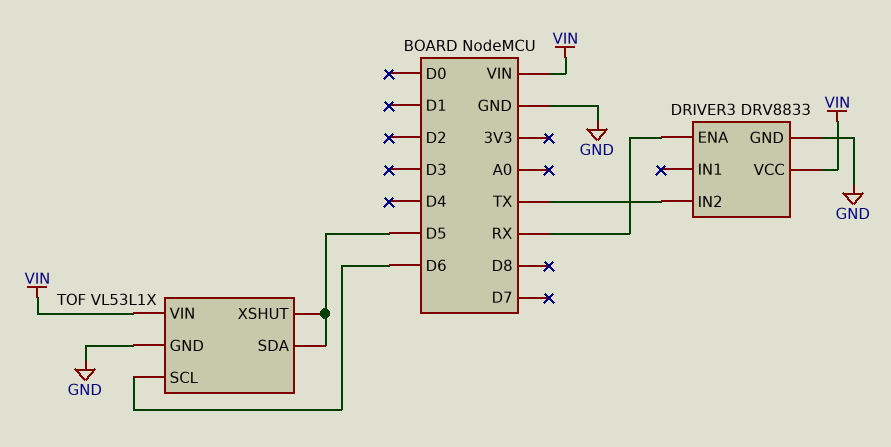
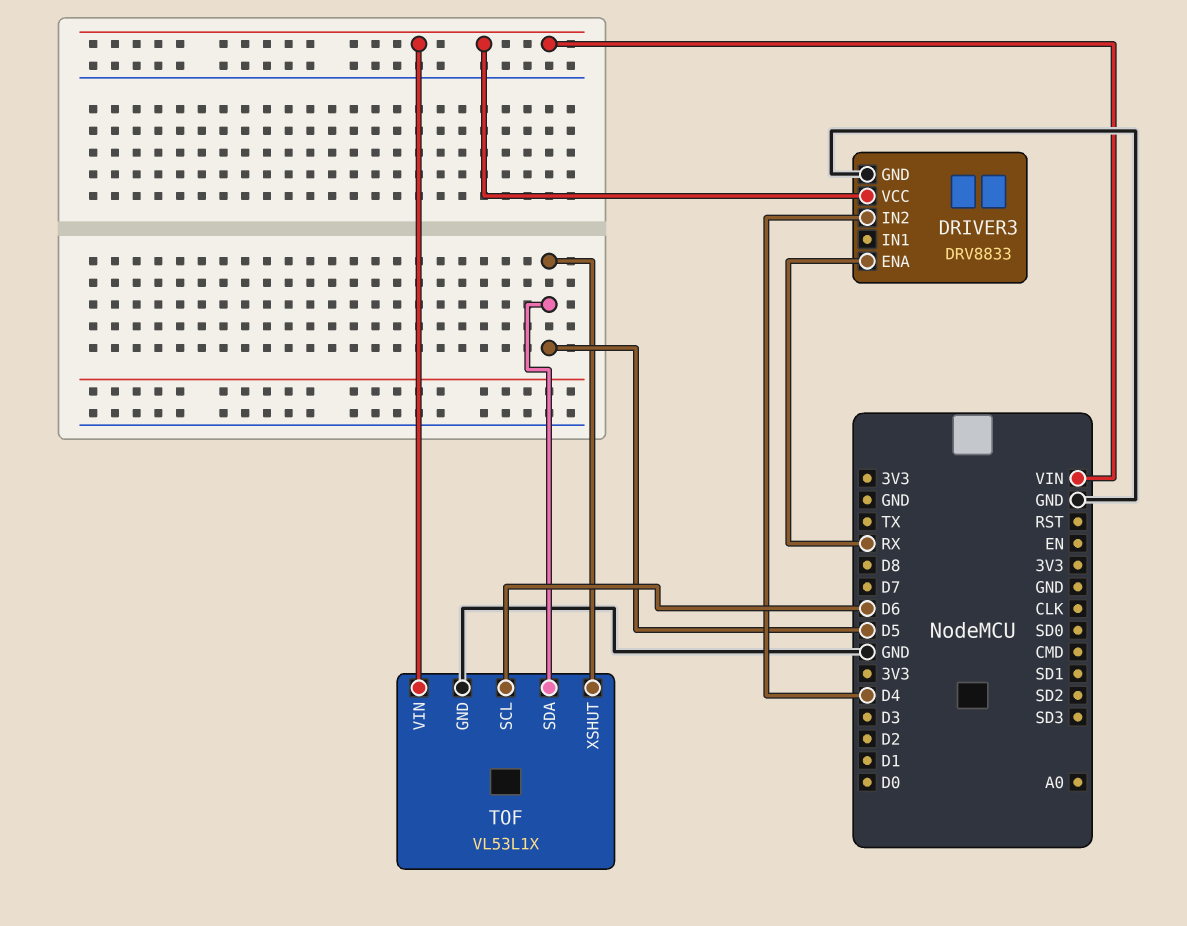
DRIVER3 pin IN2: TX -> D4

